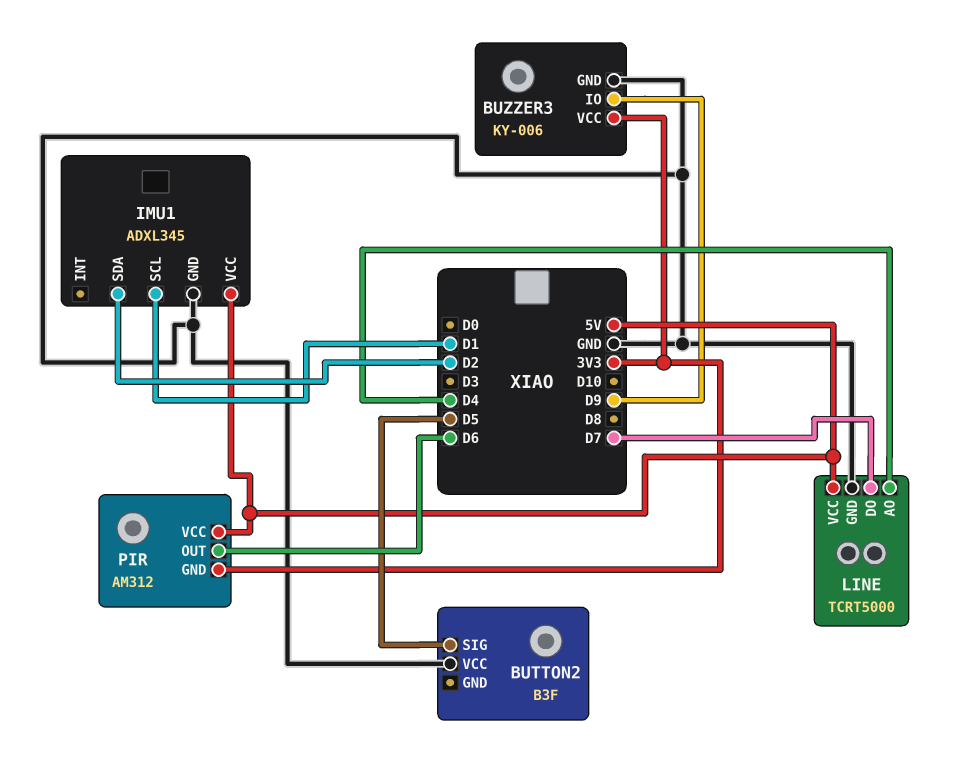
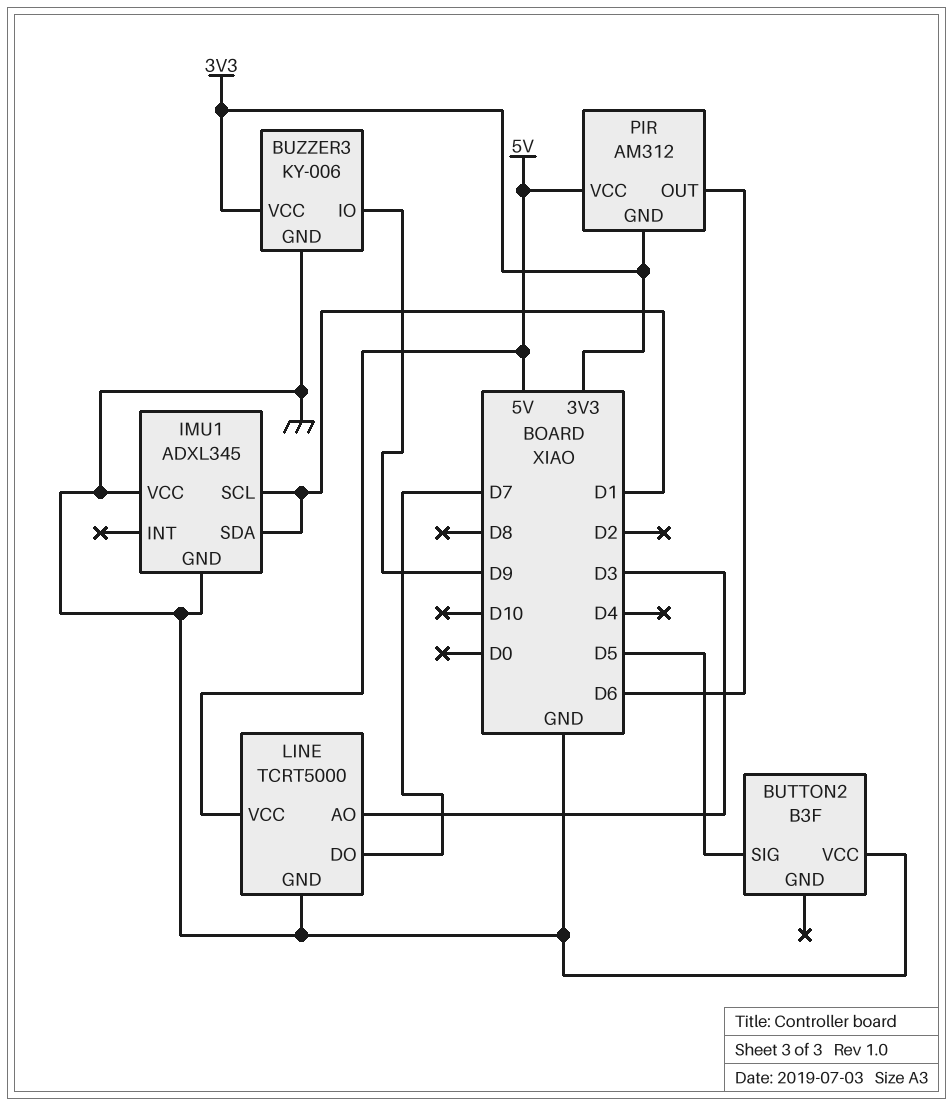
IMU1 pin SDA: D2 -> D1
IMU1 pin VCC: 5V -> GND
LINE pin AO: D4 -> D3

